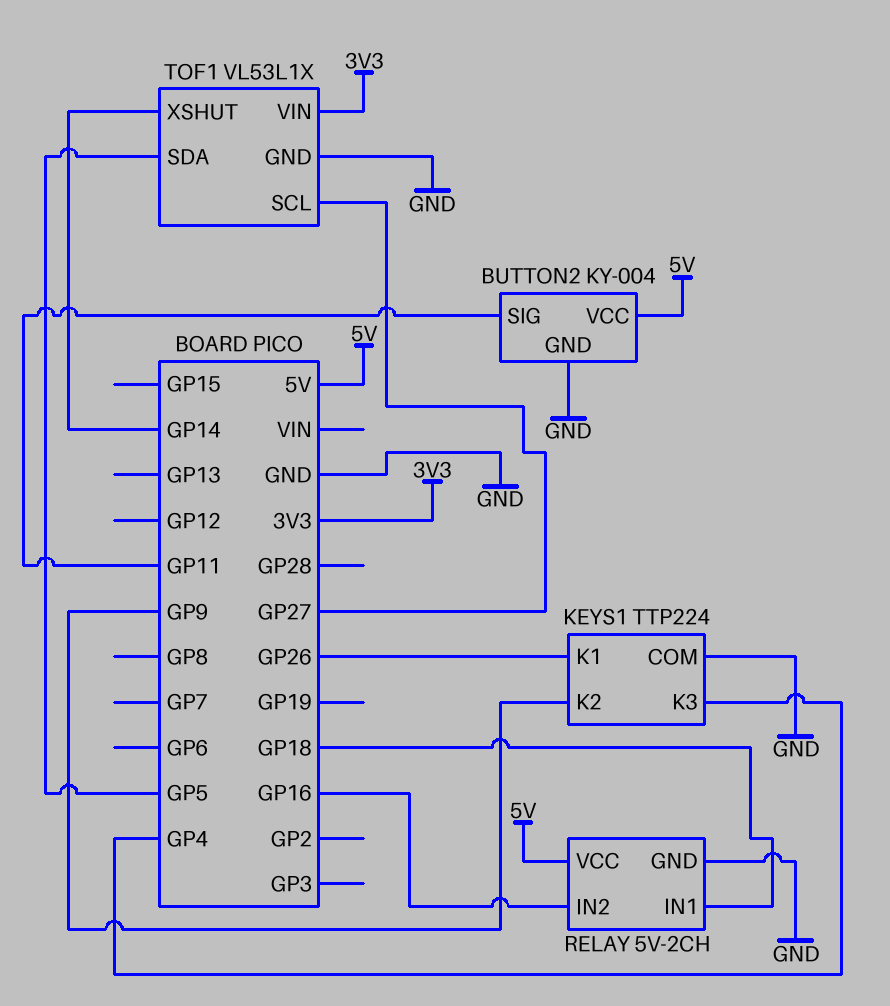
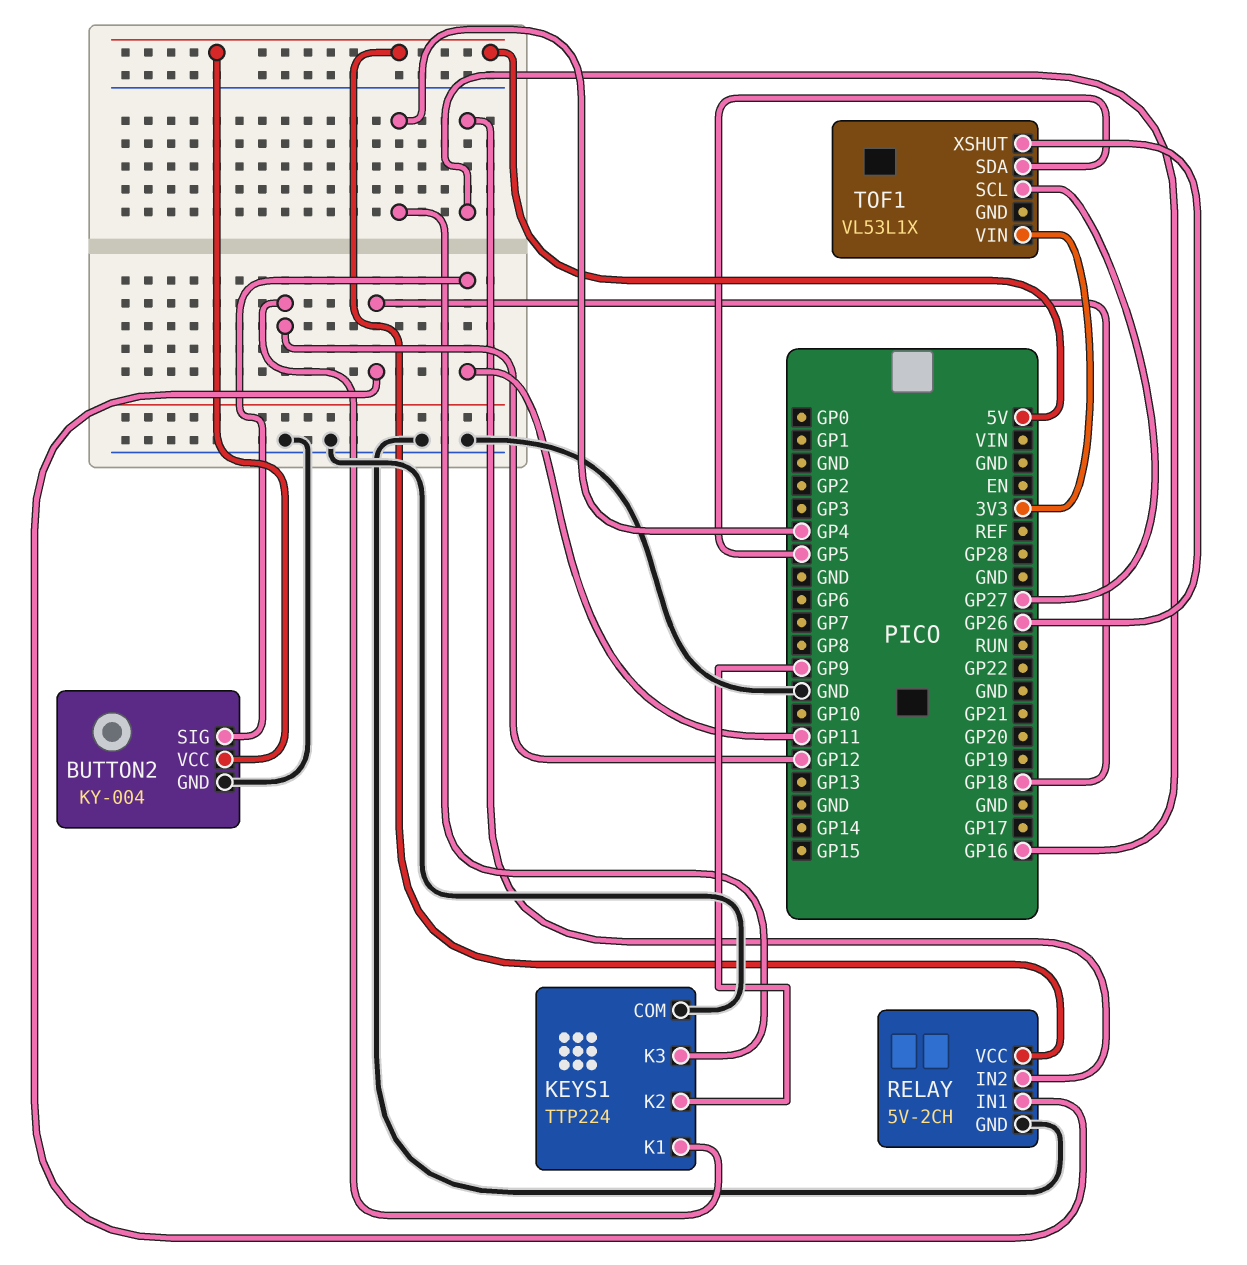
KEYS1 pin K1: GP26 -> GP12
TOF1 pin GND: GND -> none
TOF1 pin XSHUT: GP14 -> GP26

